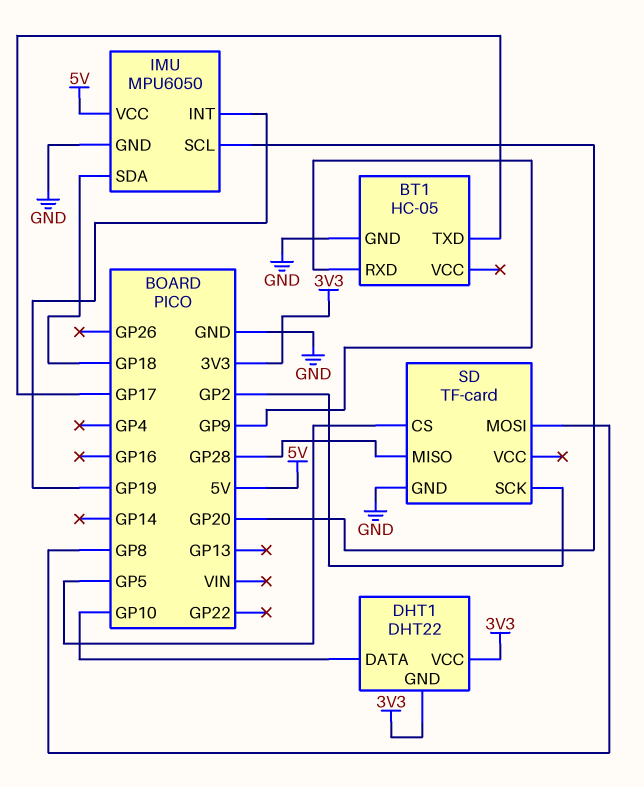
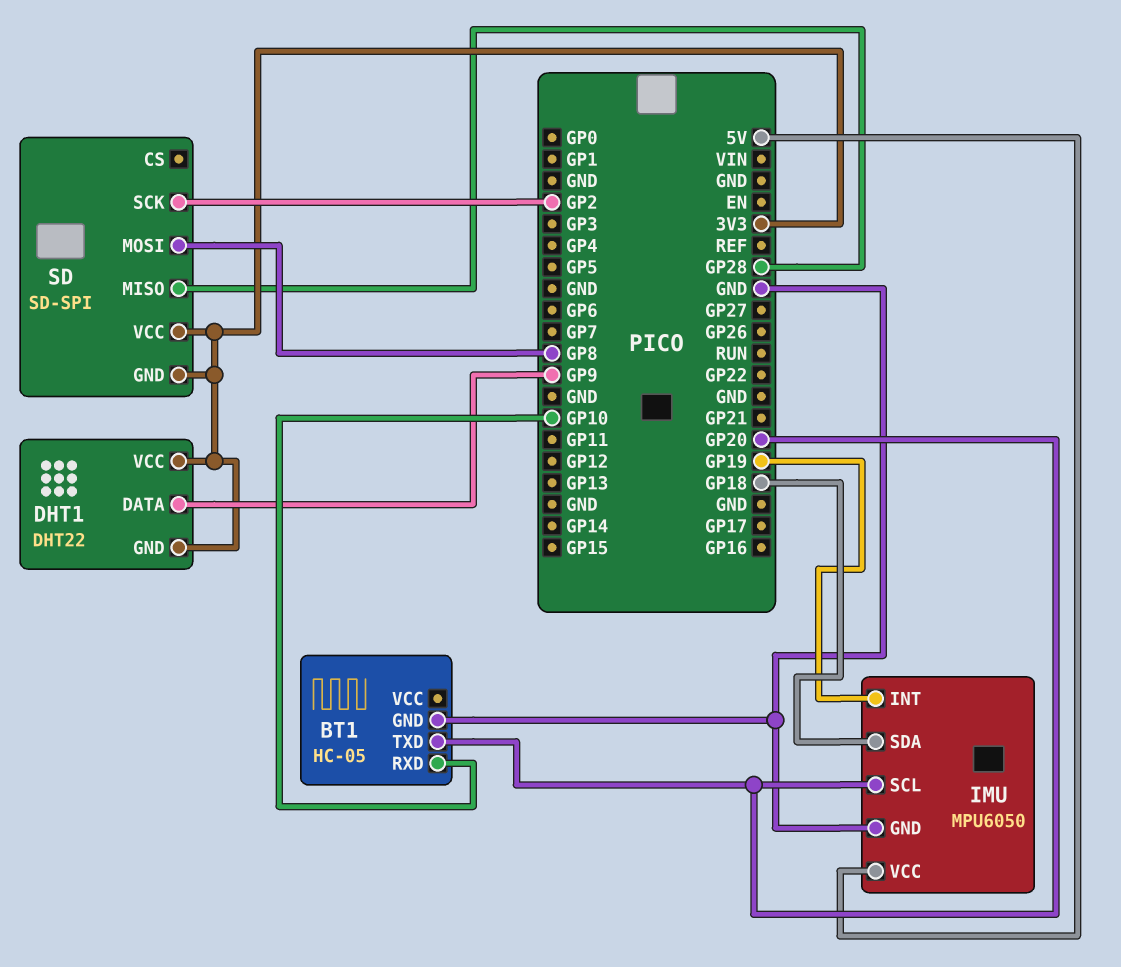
BT1 pin RXD: GP9 -> GP10
BT1 pin TXD: GP17 -> GP20
DHT1 pin DATA: GP10 -> GP9
SD: TF-card -> SD-SPI
SD pin CS: GP5 -> none
SD pin GND: GND -> 3V3
SD pin VCC: none -> 3V3

